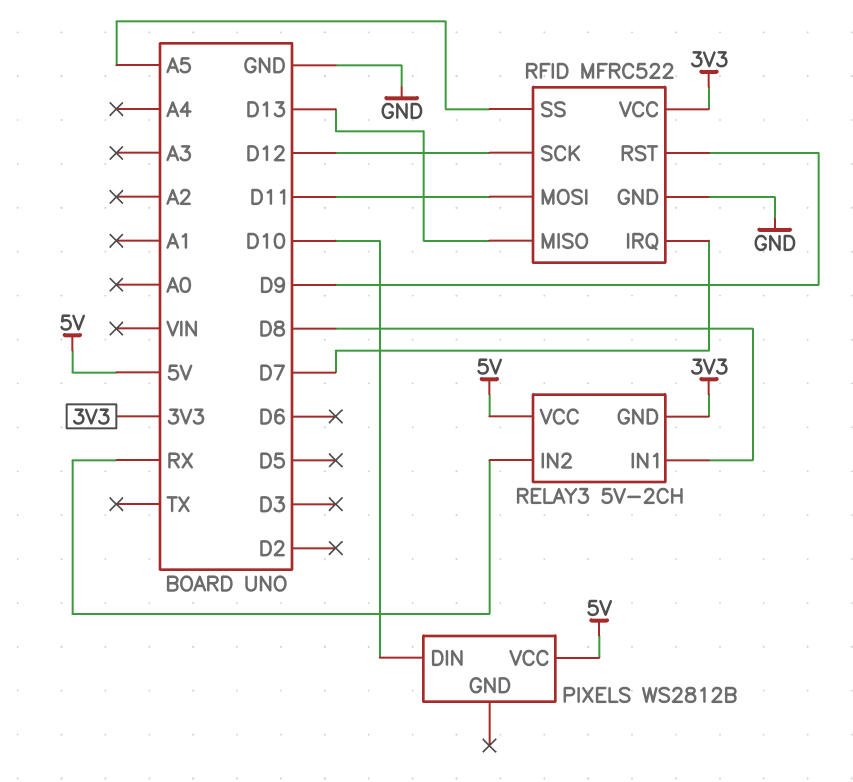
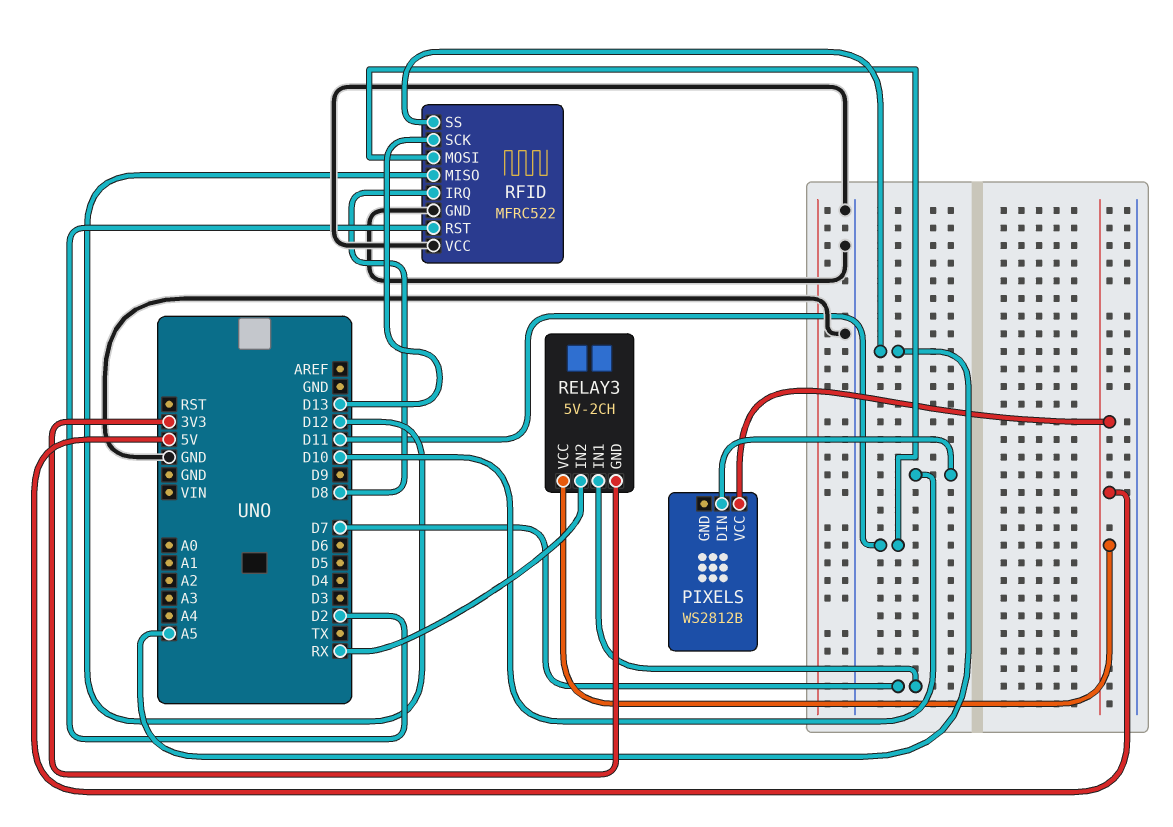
RELAY3 pin IN1: D8 -> D7
RFID pin IRQ: D7 -> D8
RFID pin MISO: D13 -> D12
RFID pin RST: D9 -> D2
RFID pin SCK: D12 -> D13
RFID pin VCC: 3V3 -> GND

